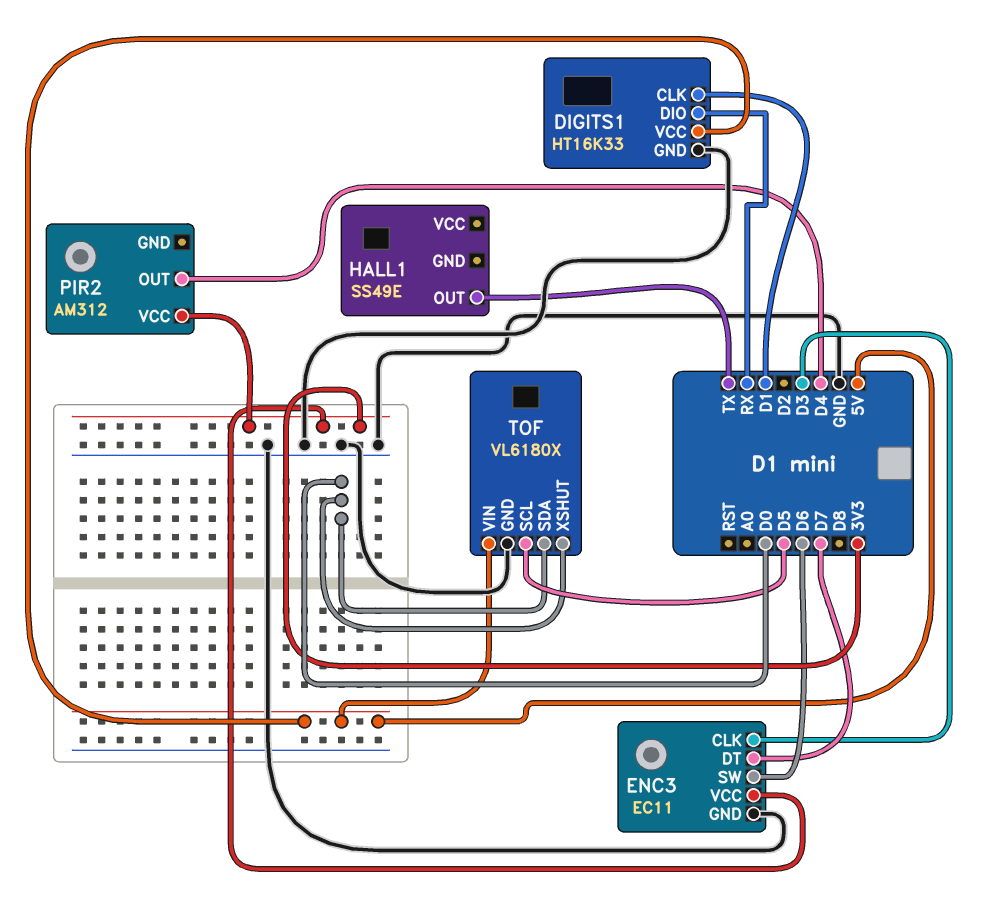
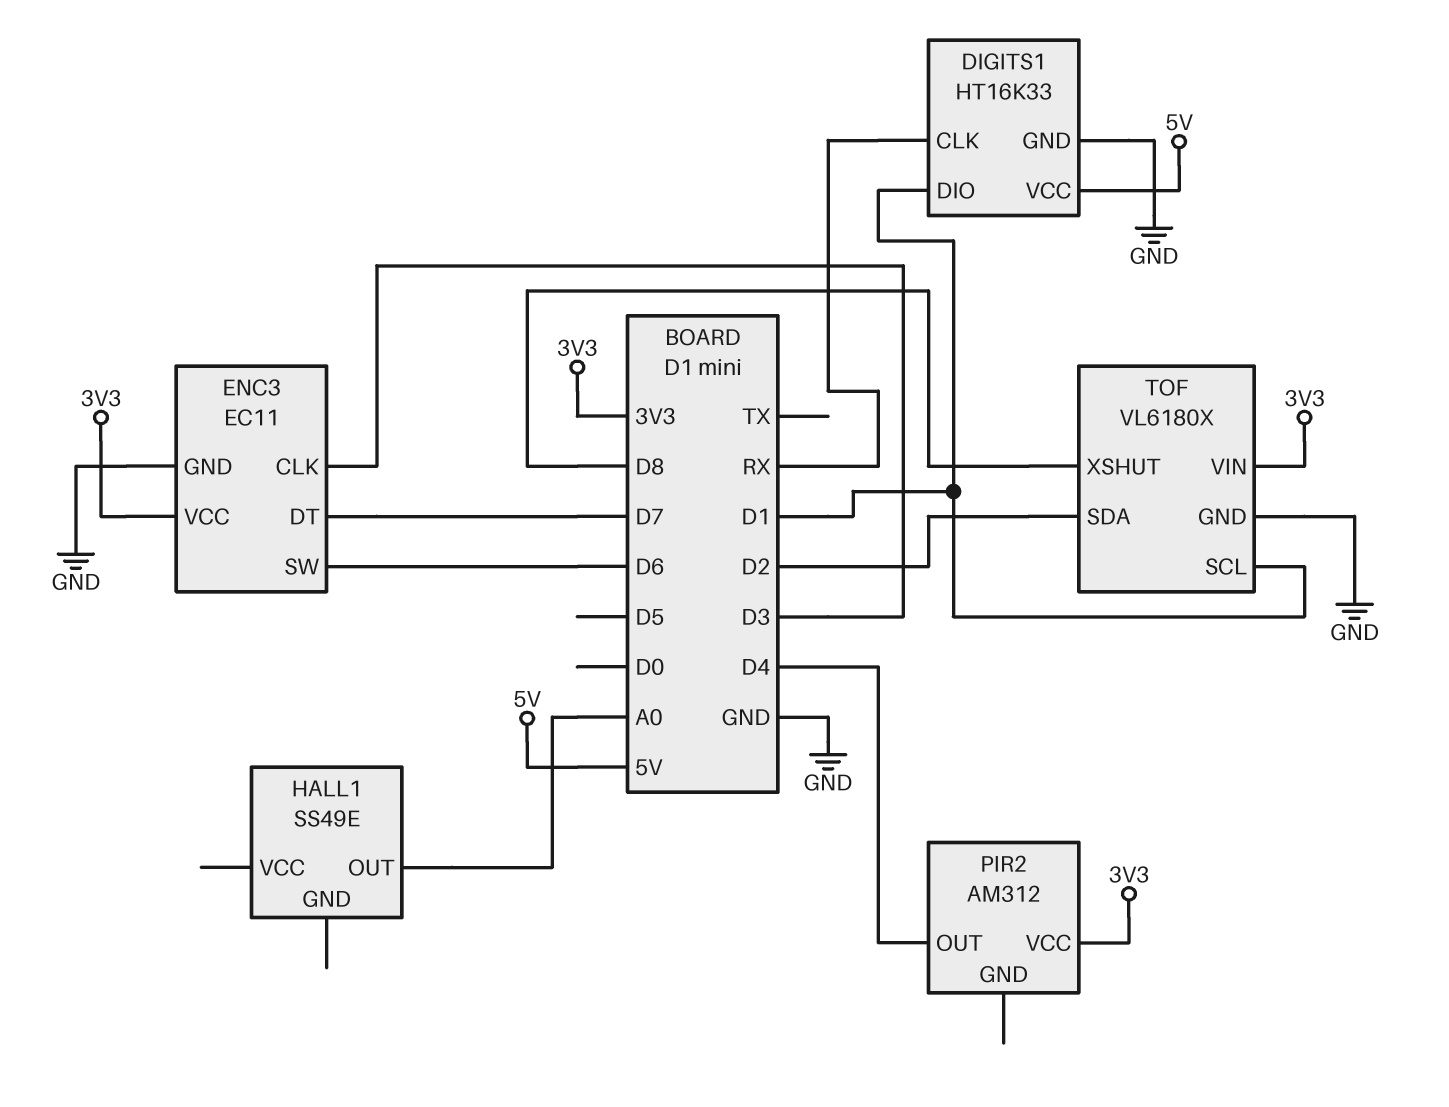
DIGITS1 pin CLK: D1 -> RX
DIGITS1 pin DIO: RX -> D1
HALL1 pin OUT: TX -> A0
TOF pin SCL: D5 -> D1
TOF pin SDA: D0 -> D2
TOF pin VIN: 5V -> 3V3
TOF pin XSHUT: D0 -> D8

